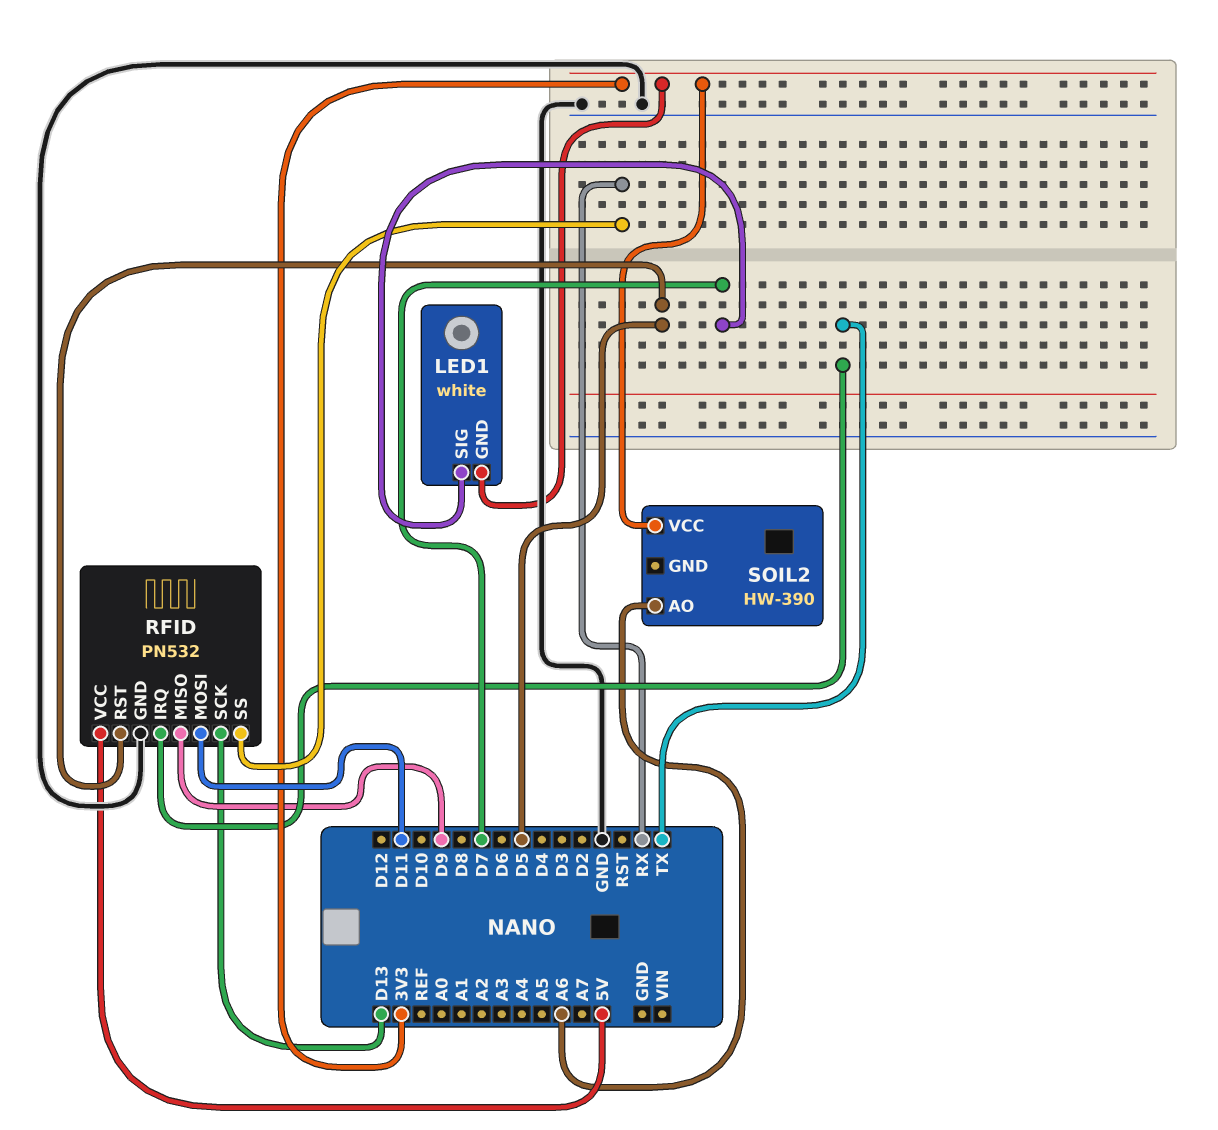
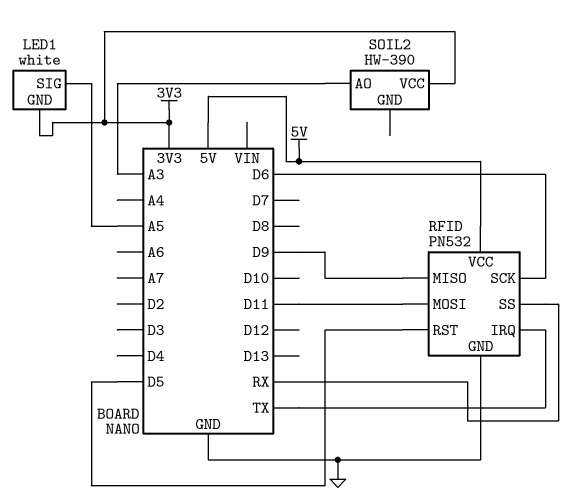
LED1 pin SIG: D7 -> A5
RFID pin SCK: D13 -> D6
SOIL2 pin AO: A6 -> A3

